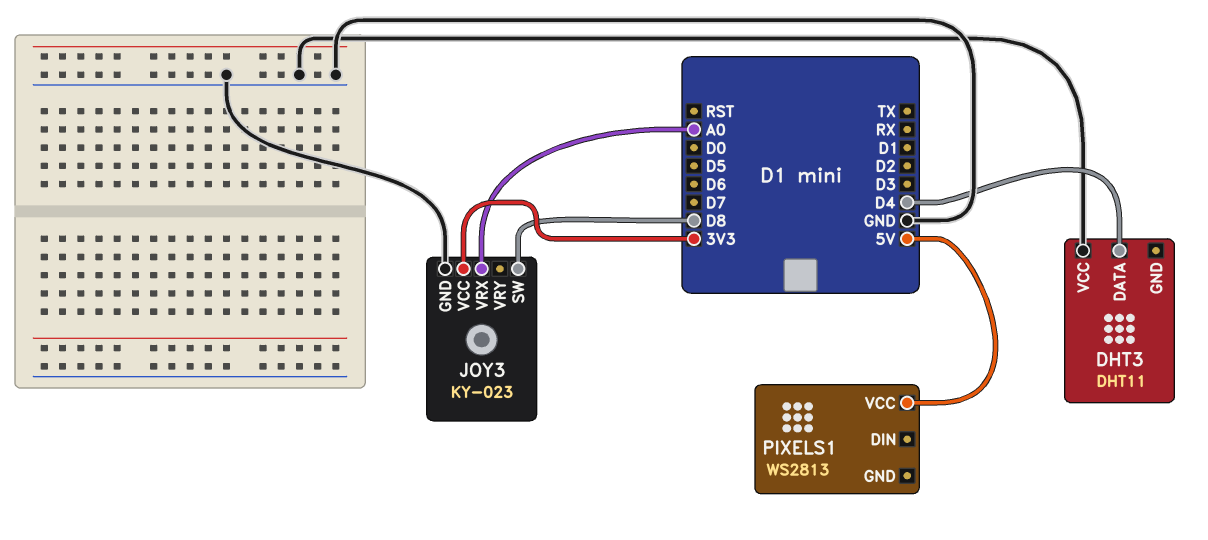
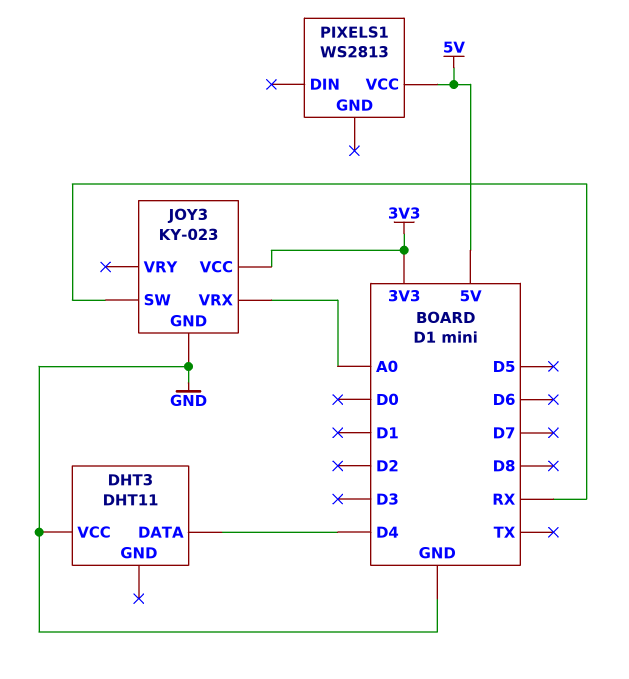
JOY3 pin SW: D8 -> RX

